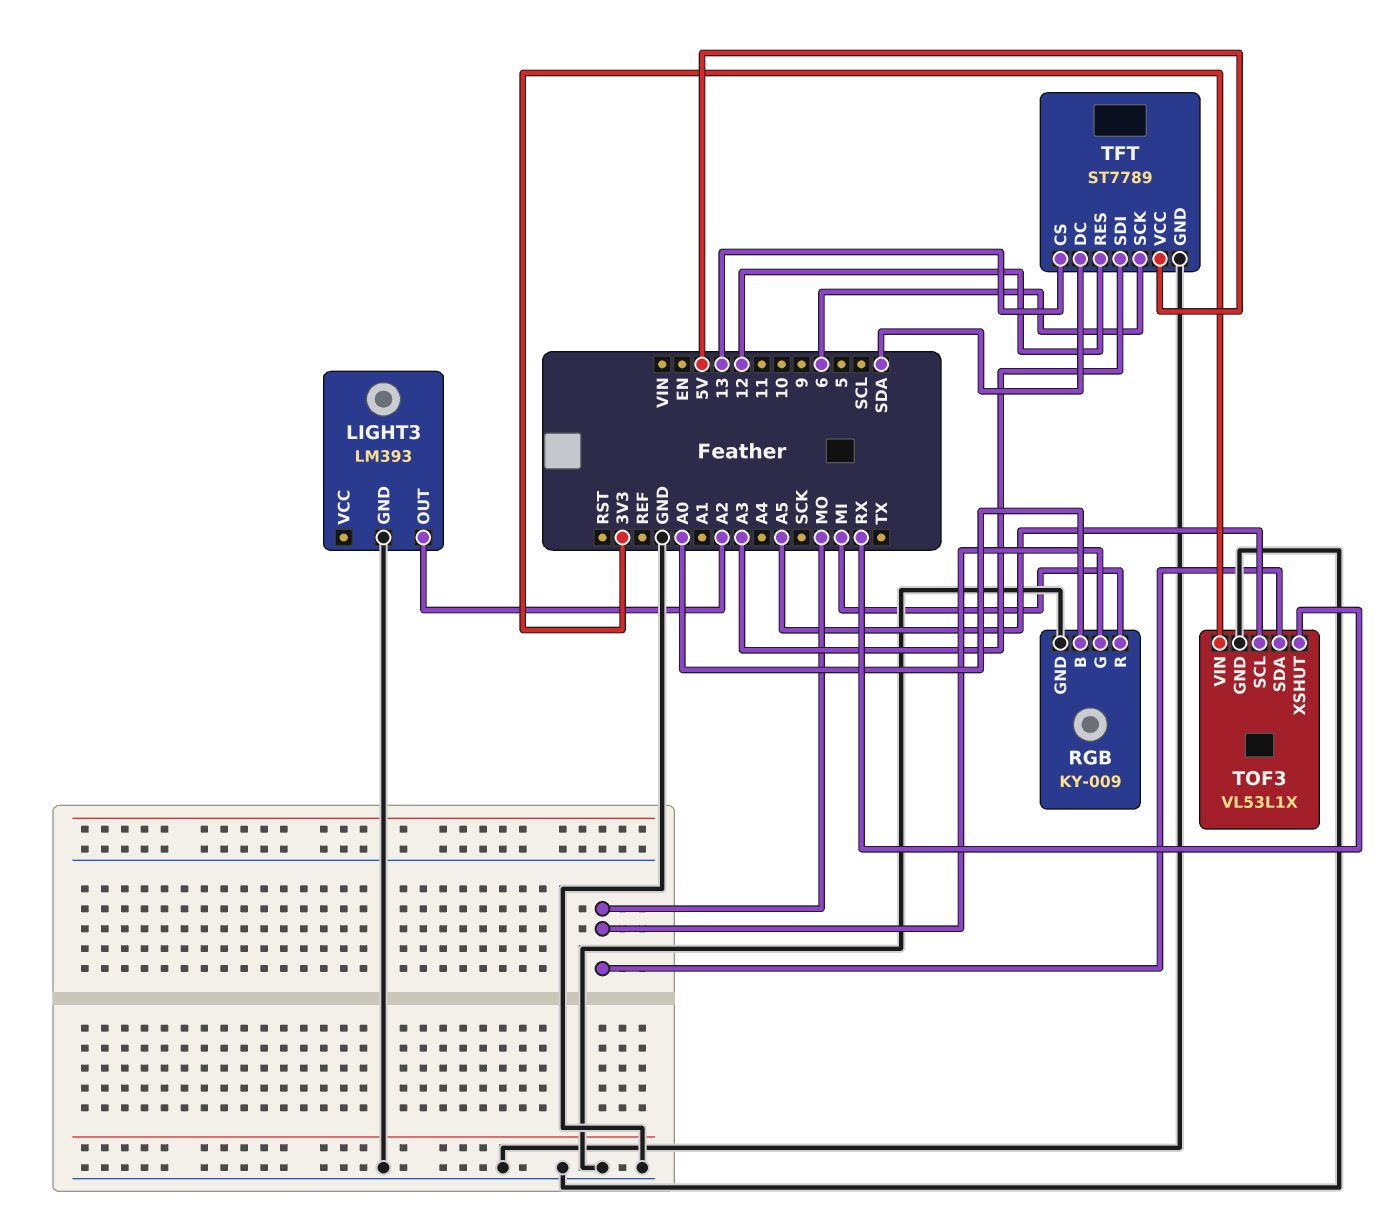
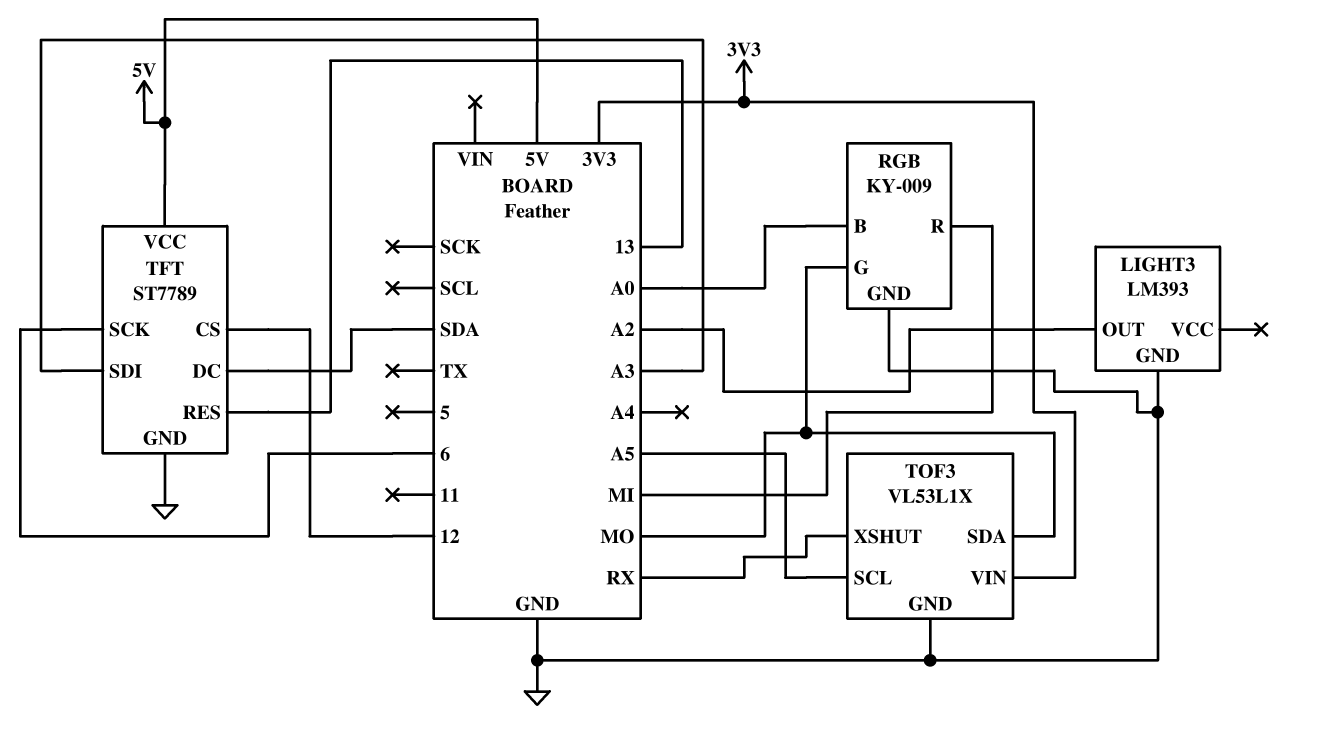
TFT pin CS: 13 -> 12
TFT pin RES: 12 -> 13

